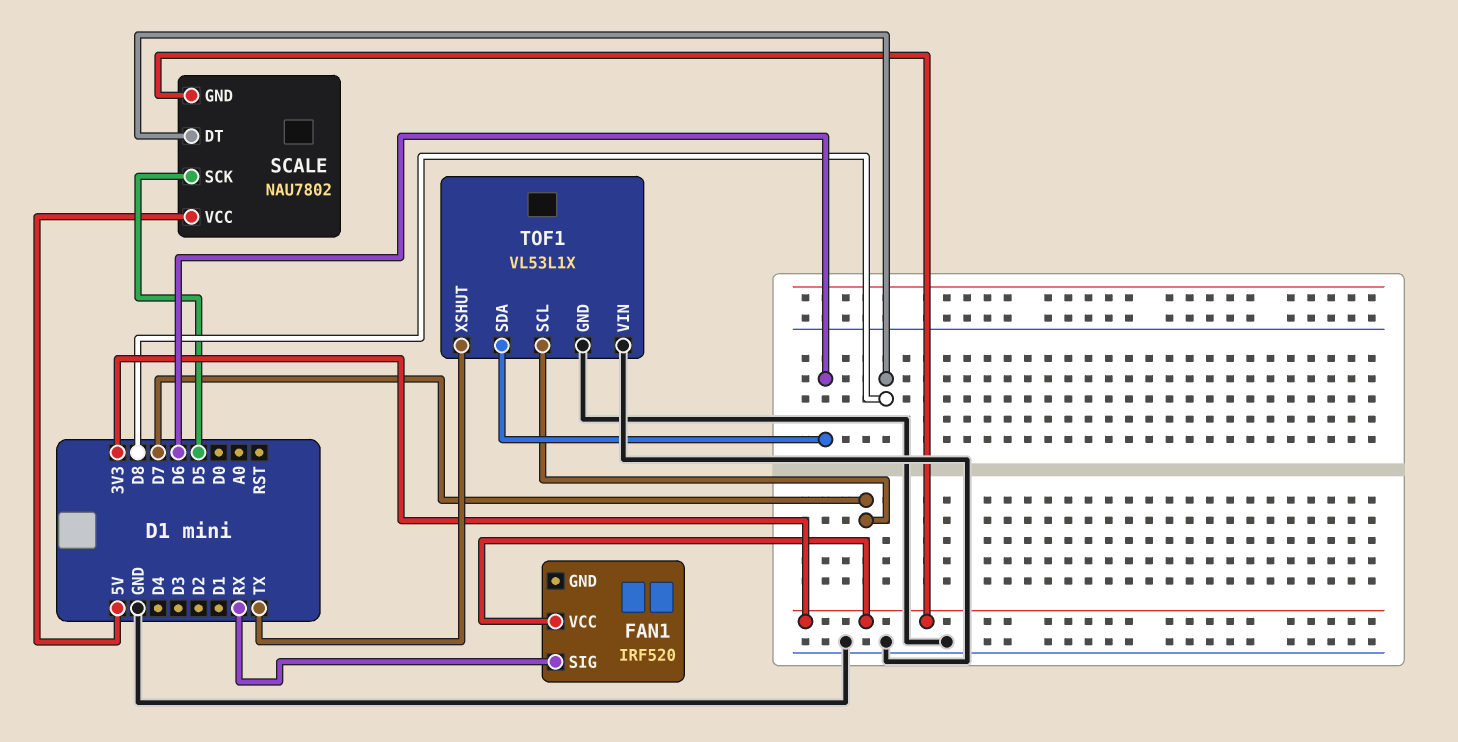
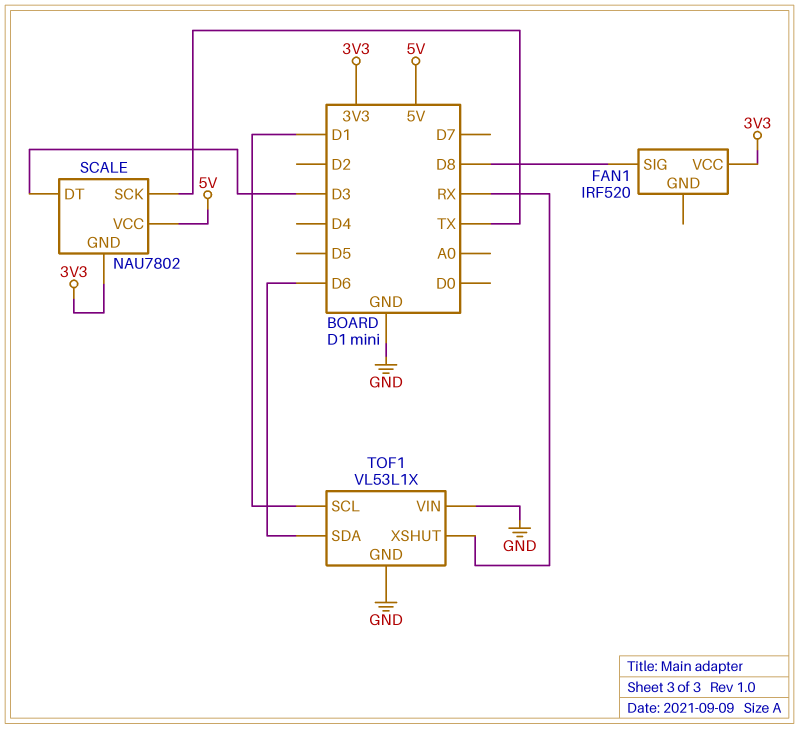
FAN1 pin SIG: RX -> D8
SCALE pin DT: D8 -> D3
SCALE pin SCK: D5 -> TX
TOF1 pin SCL: D7 -> D1
TOF1 pin XSHUT: TX -> RX

